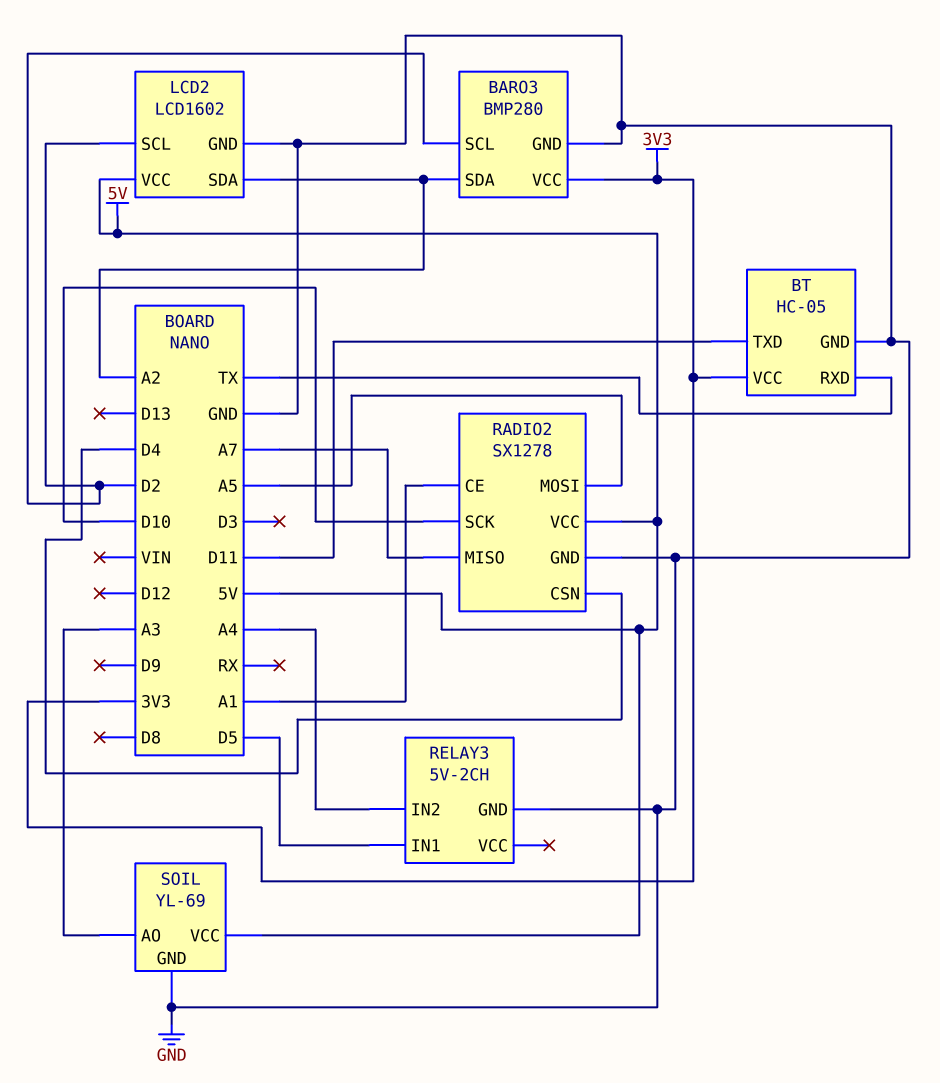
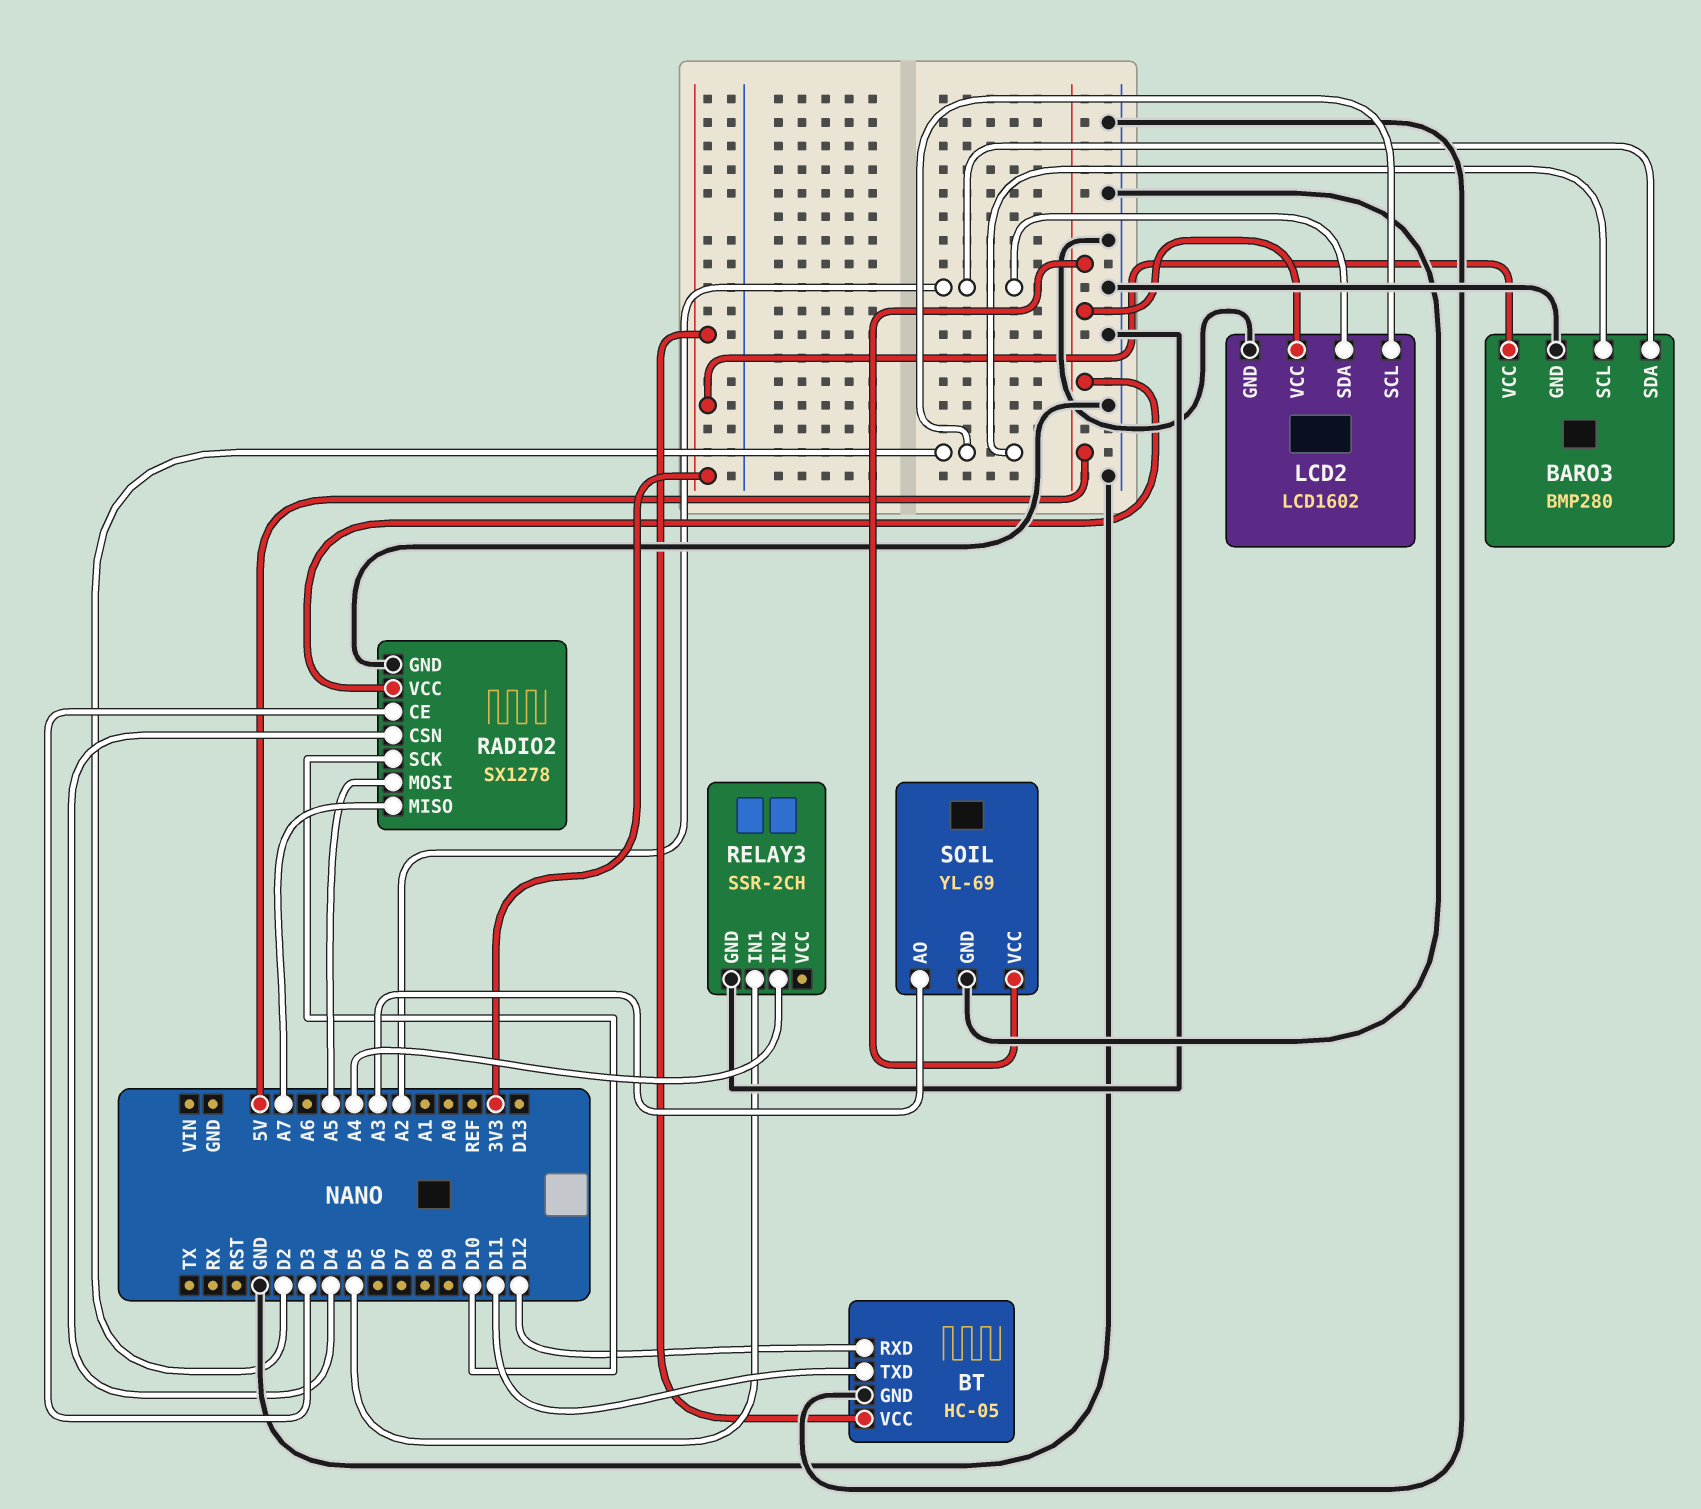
BT pin RXD: TX -> D12
RADIO2 pin CE: A1 -> D3
RELAY3: 5V-2CH -> SSR-2CH

